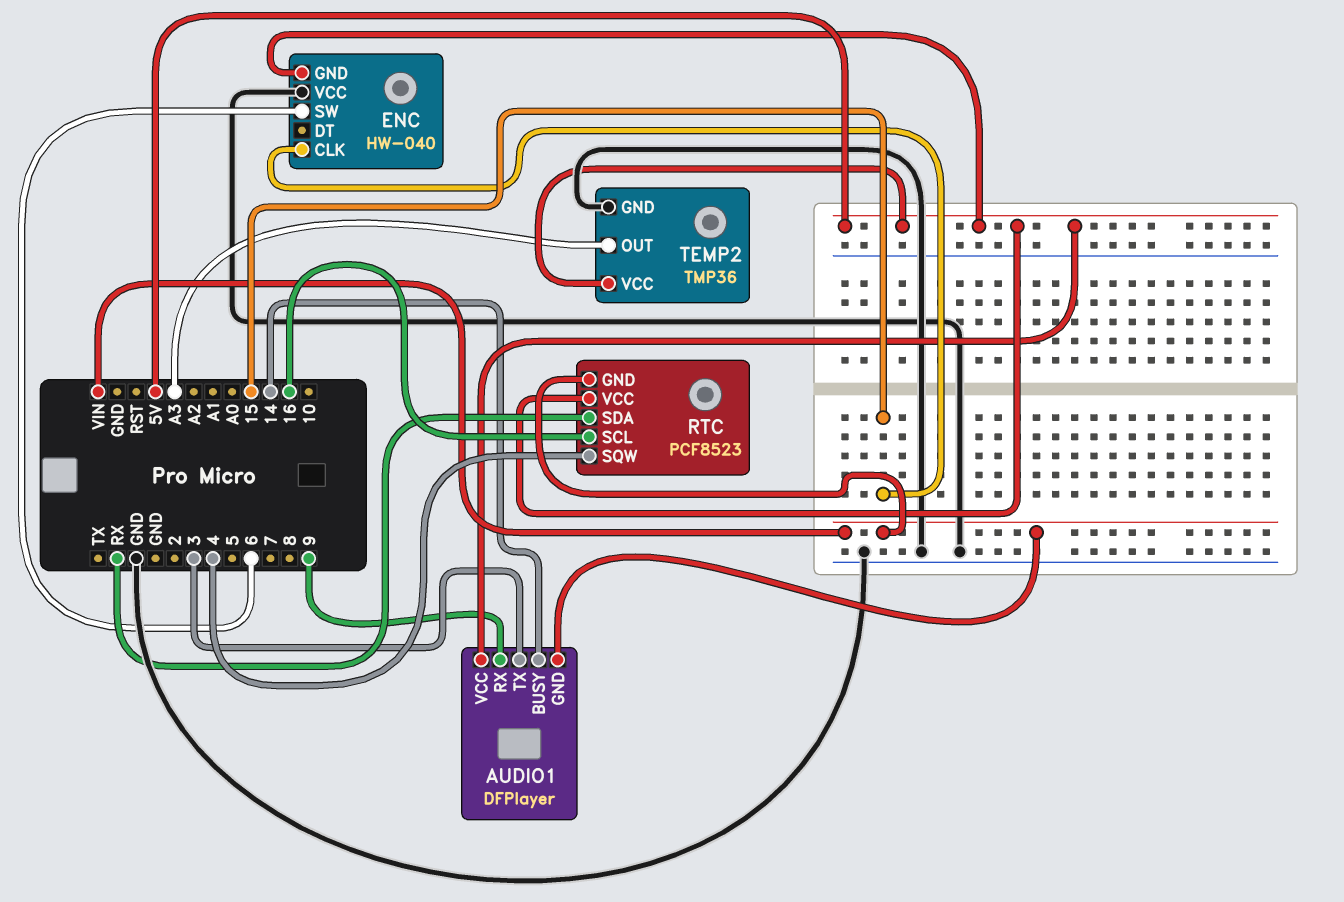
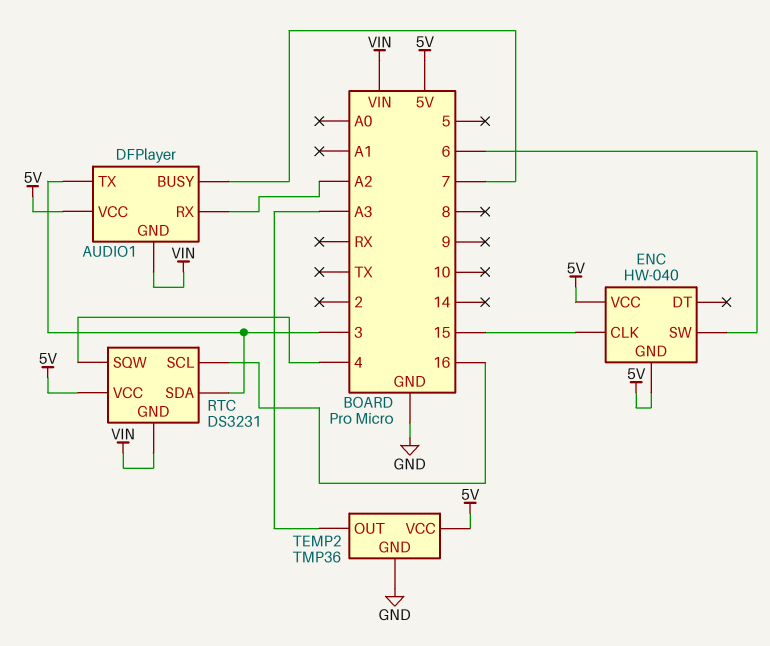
AUDIO1 pin BUSY: 14 -> 7
AUDIO1 pin RX: 9 -> A2
ENC pin VCC: GND -> 5V
RTC: PCF8523 -> DS3231
RTC pin SDA: RX -> 3

